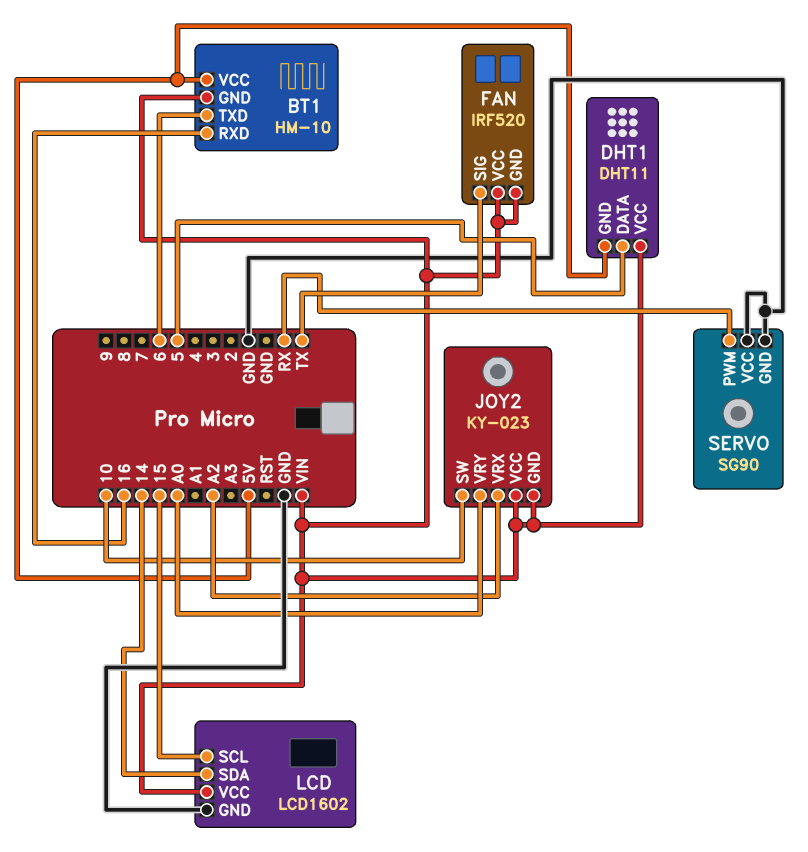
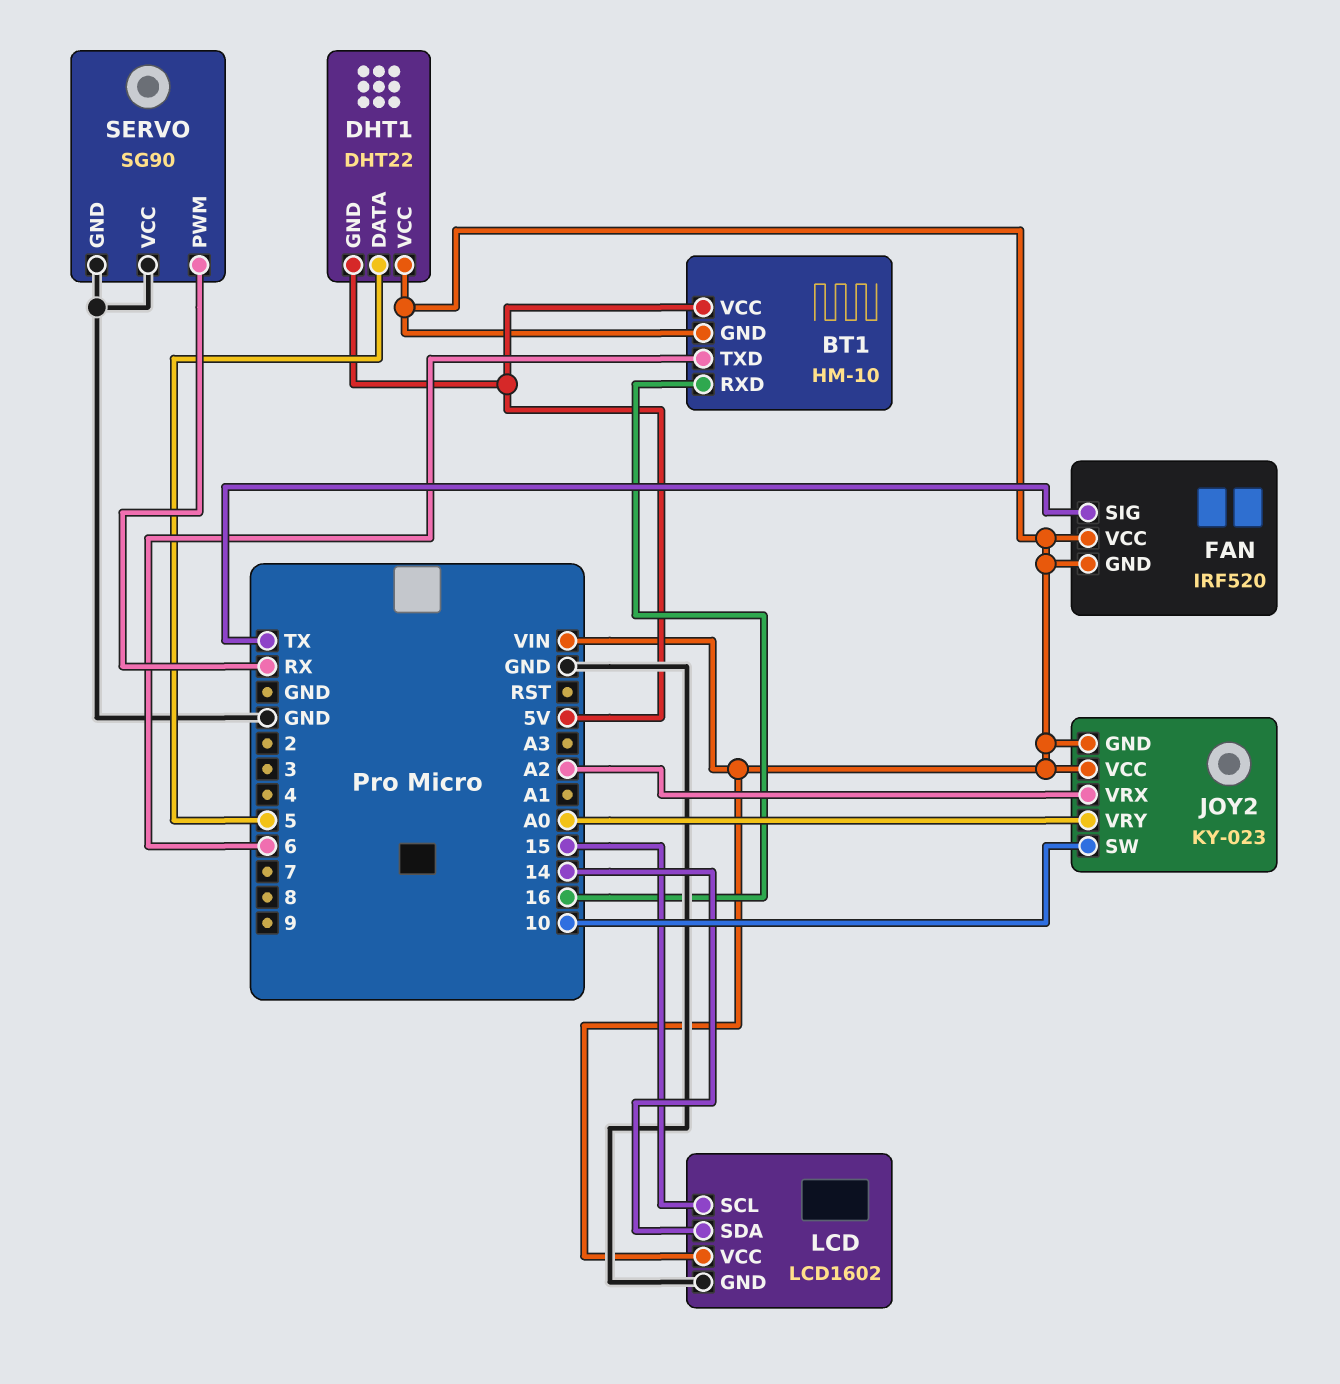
DHT1: DHT11 -> DHT22

